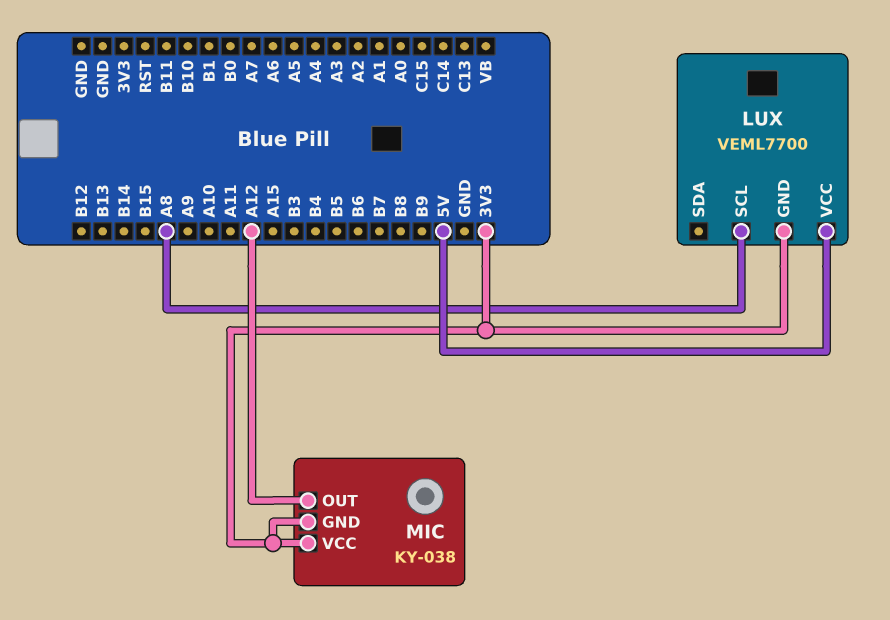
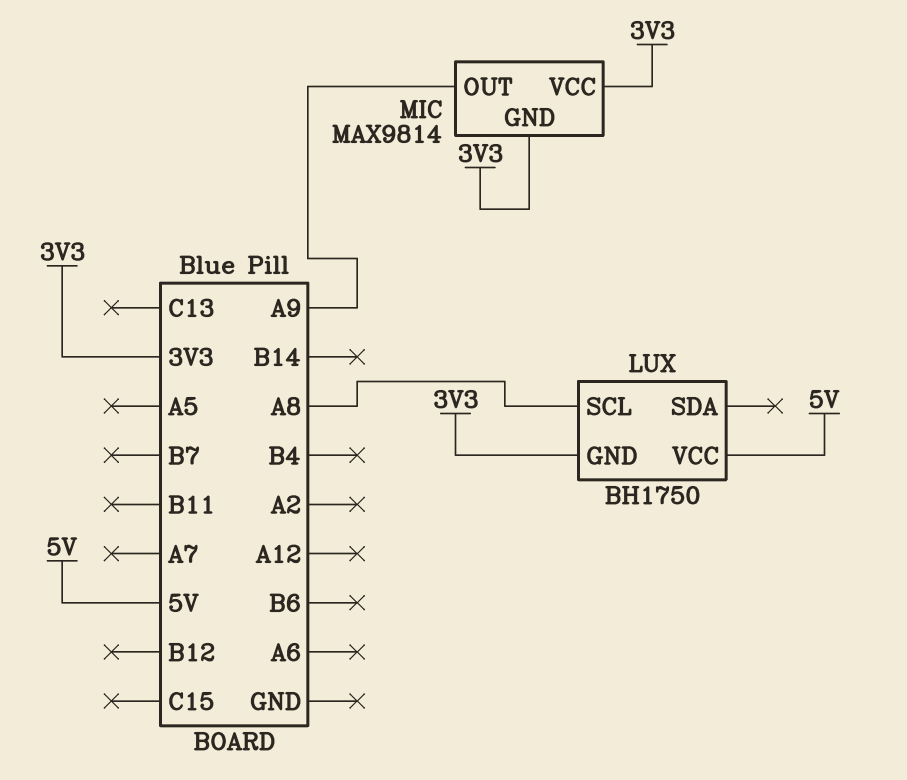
LUX: VEML7700 -> BH1750
MIC: KY-038 -> MAX9814
MIC pin OUT: A12 -> A9

